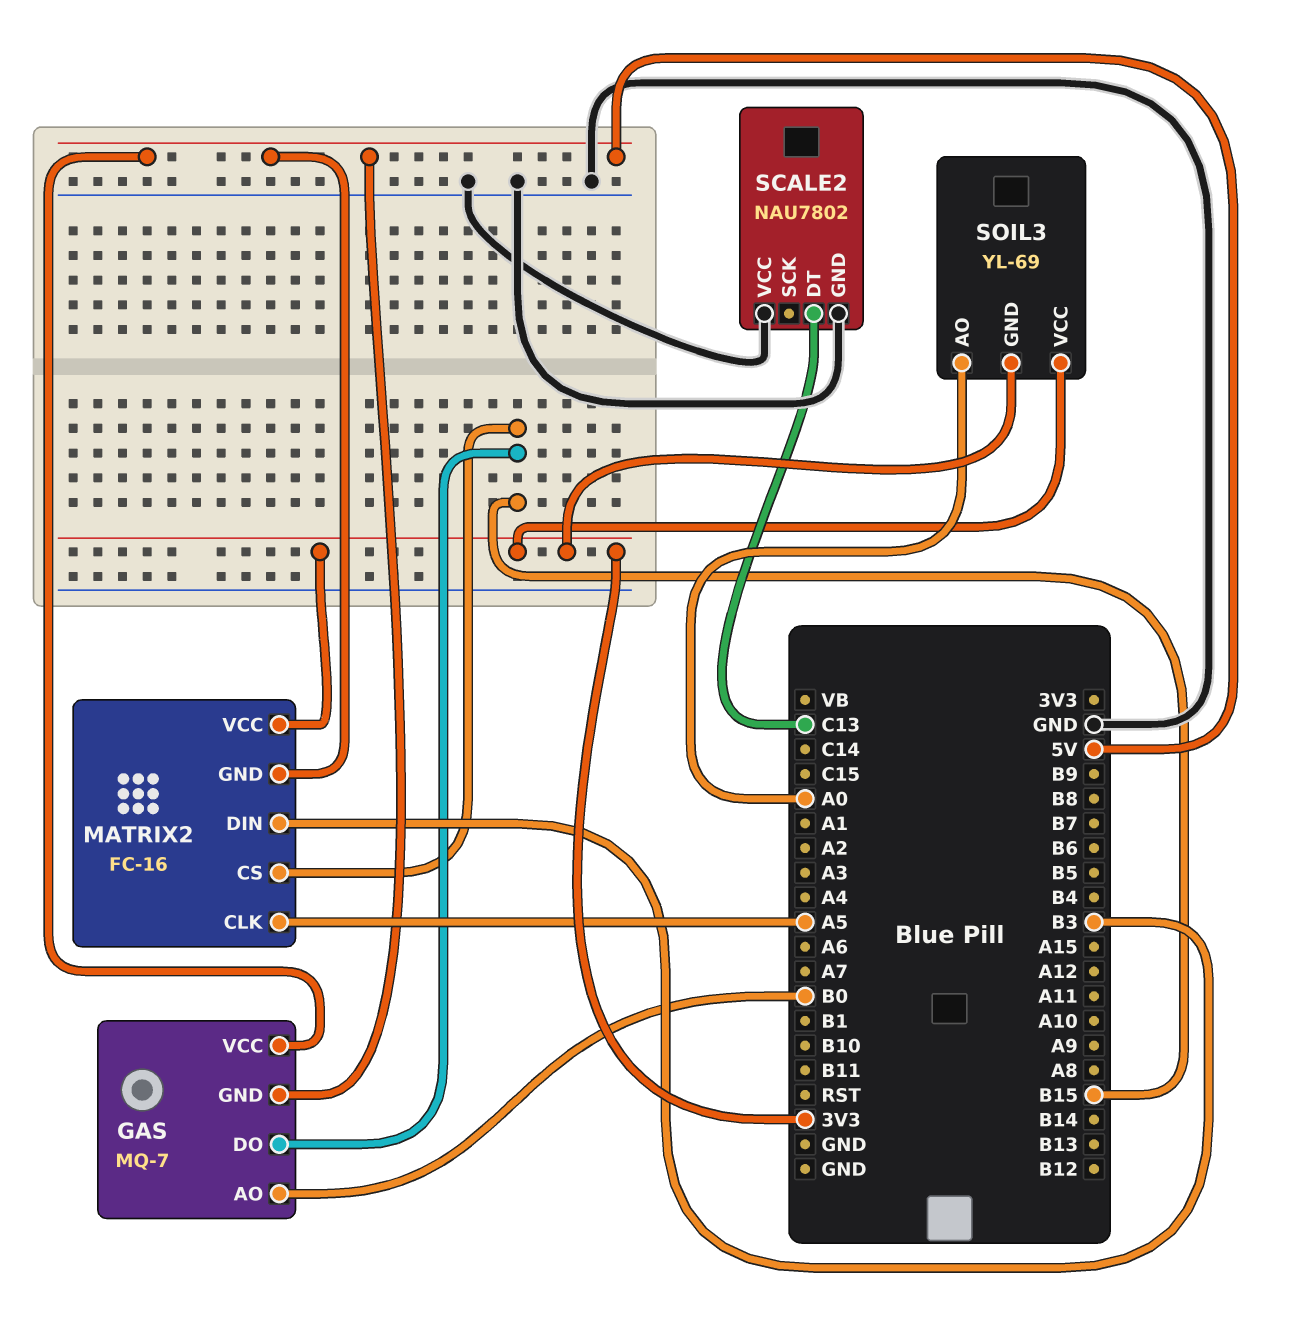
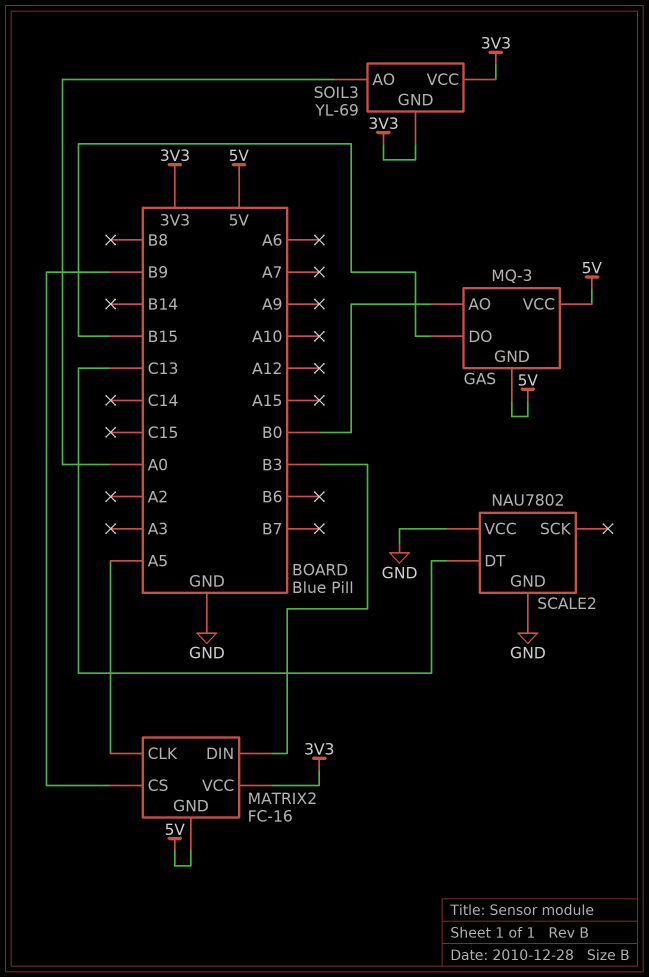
GAS: MQ-7 -> MQ-3
MATRIX2 pin CS: B15 -> B9

